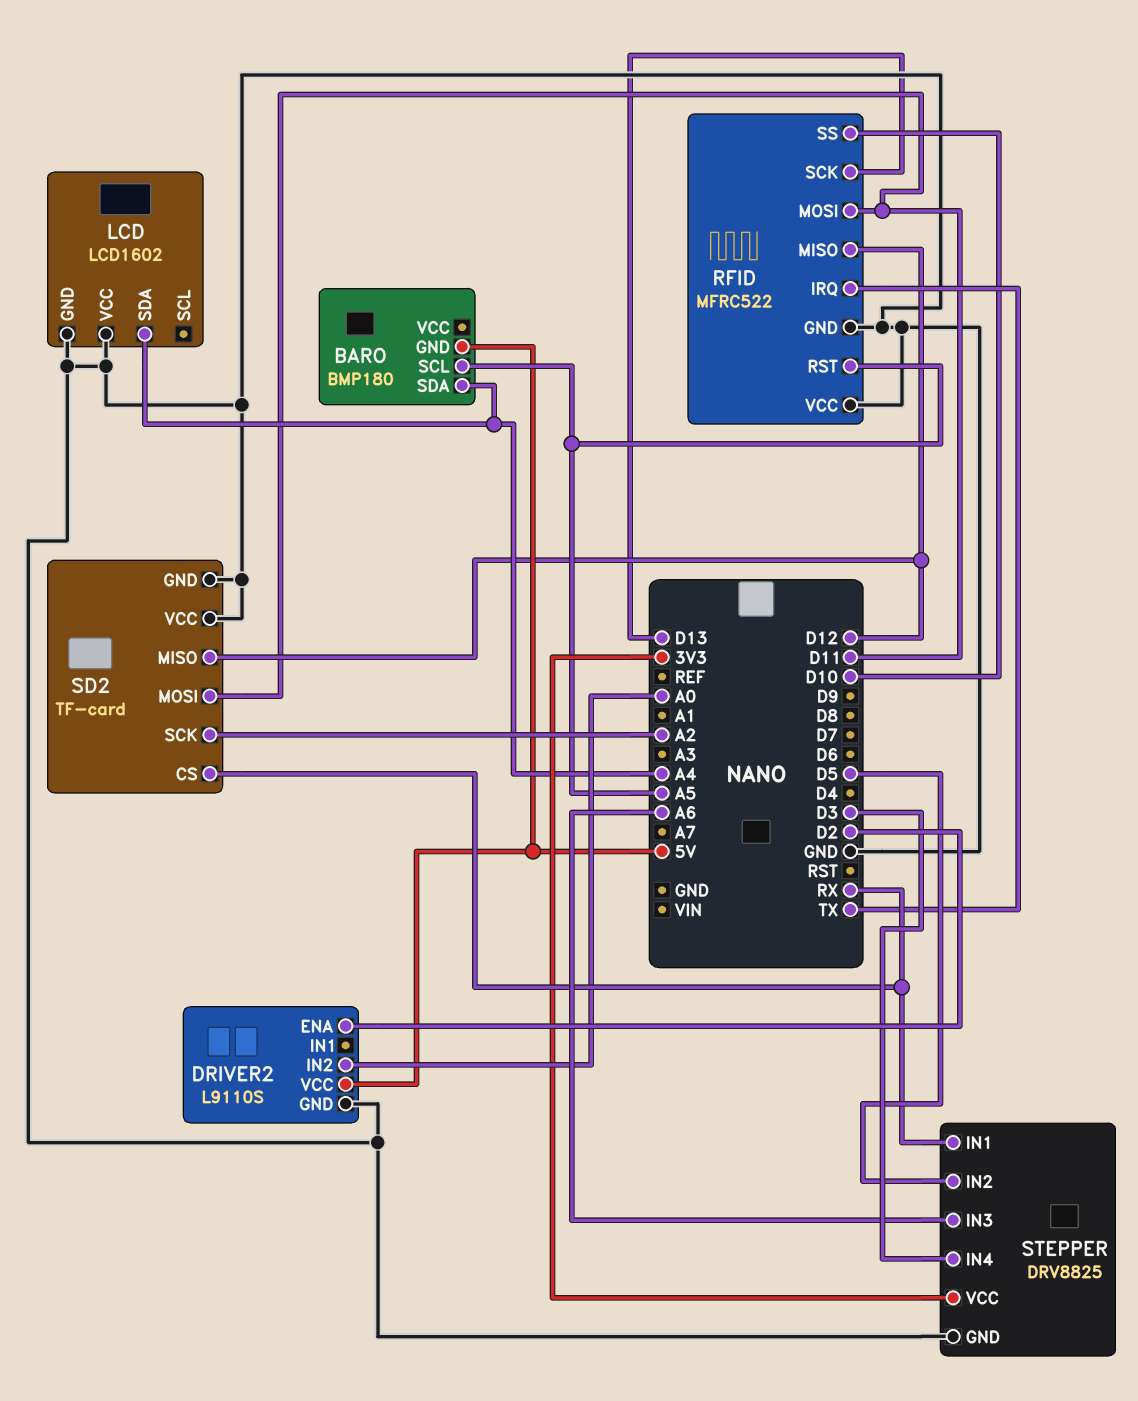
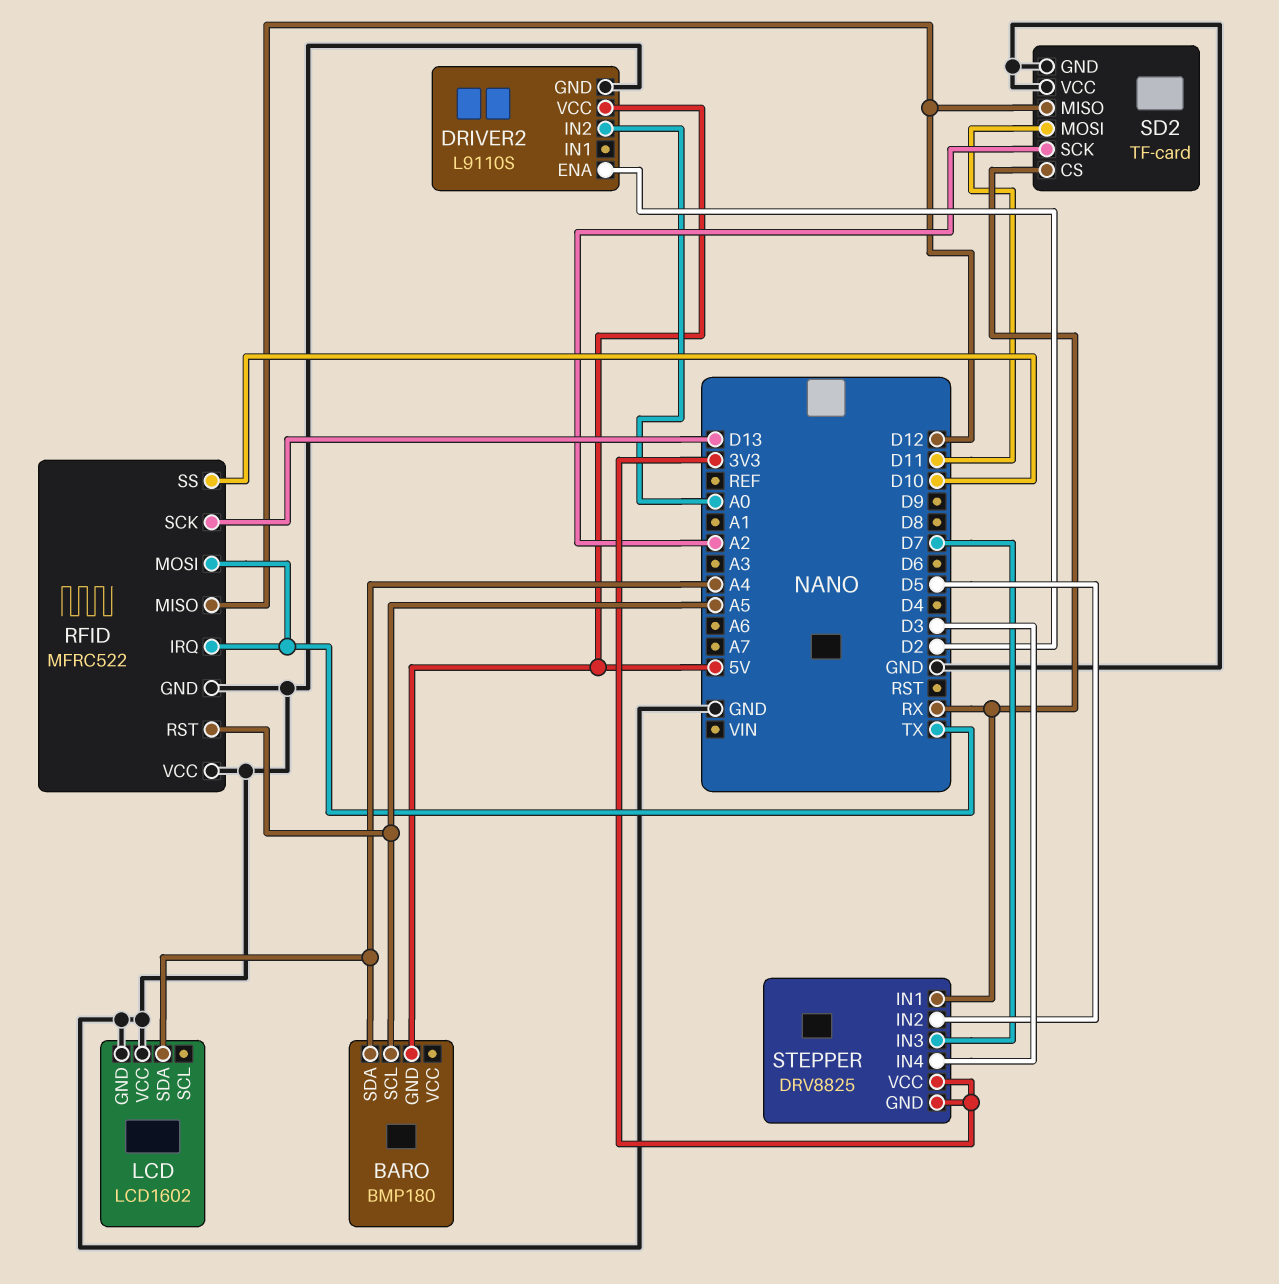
RFID pin MOSI: D11 -> TX
STEPPER pin GND: GND -> 3V3
STEPPER pin IN3: A6 -> D7

